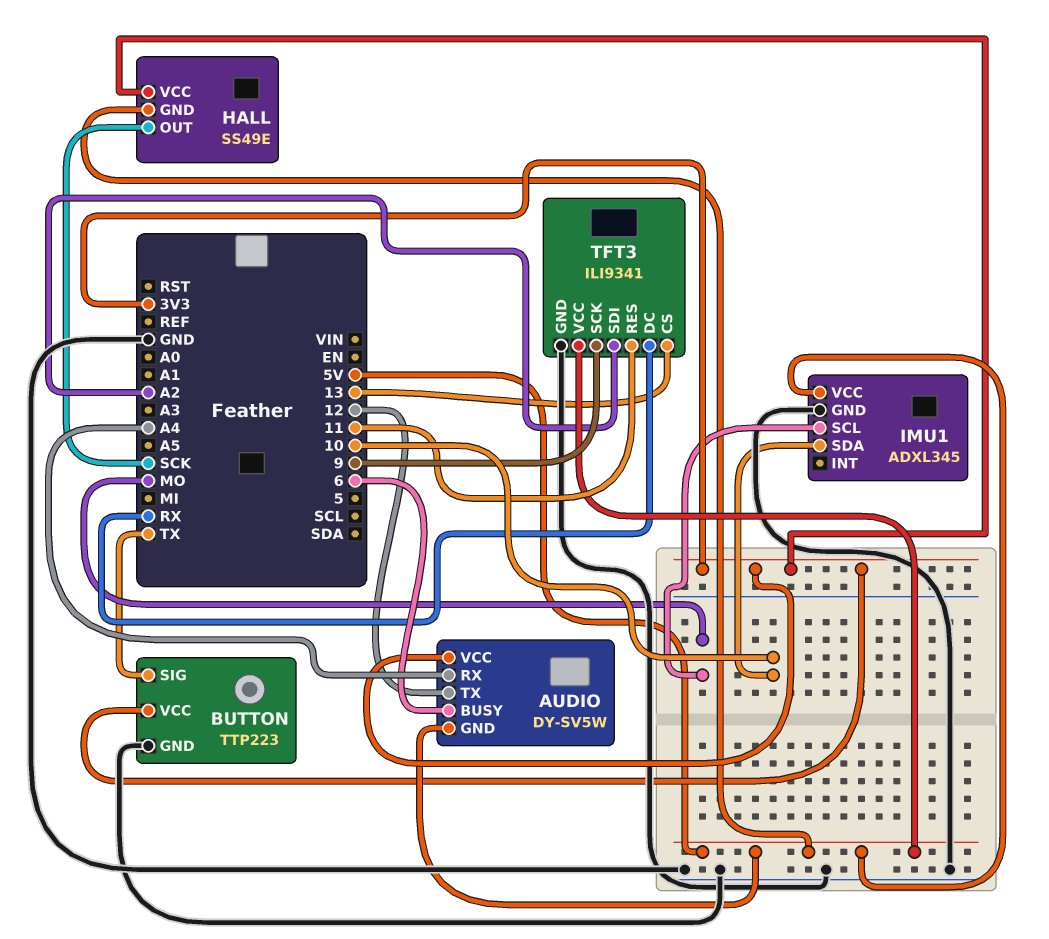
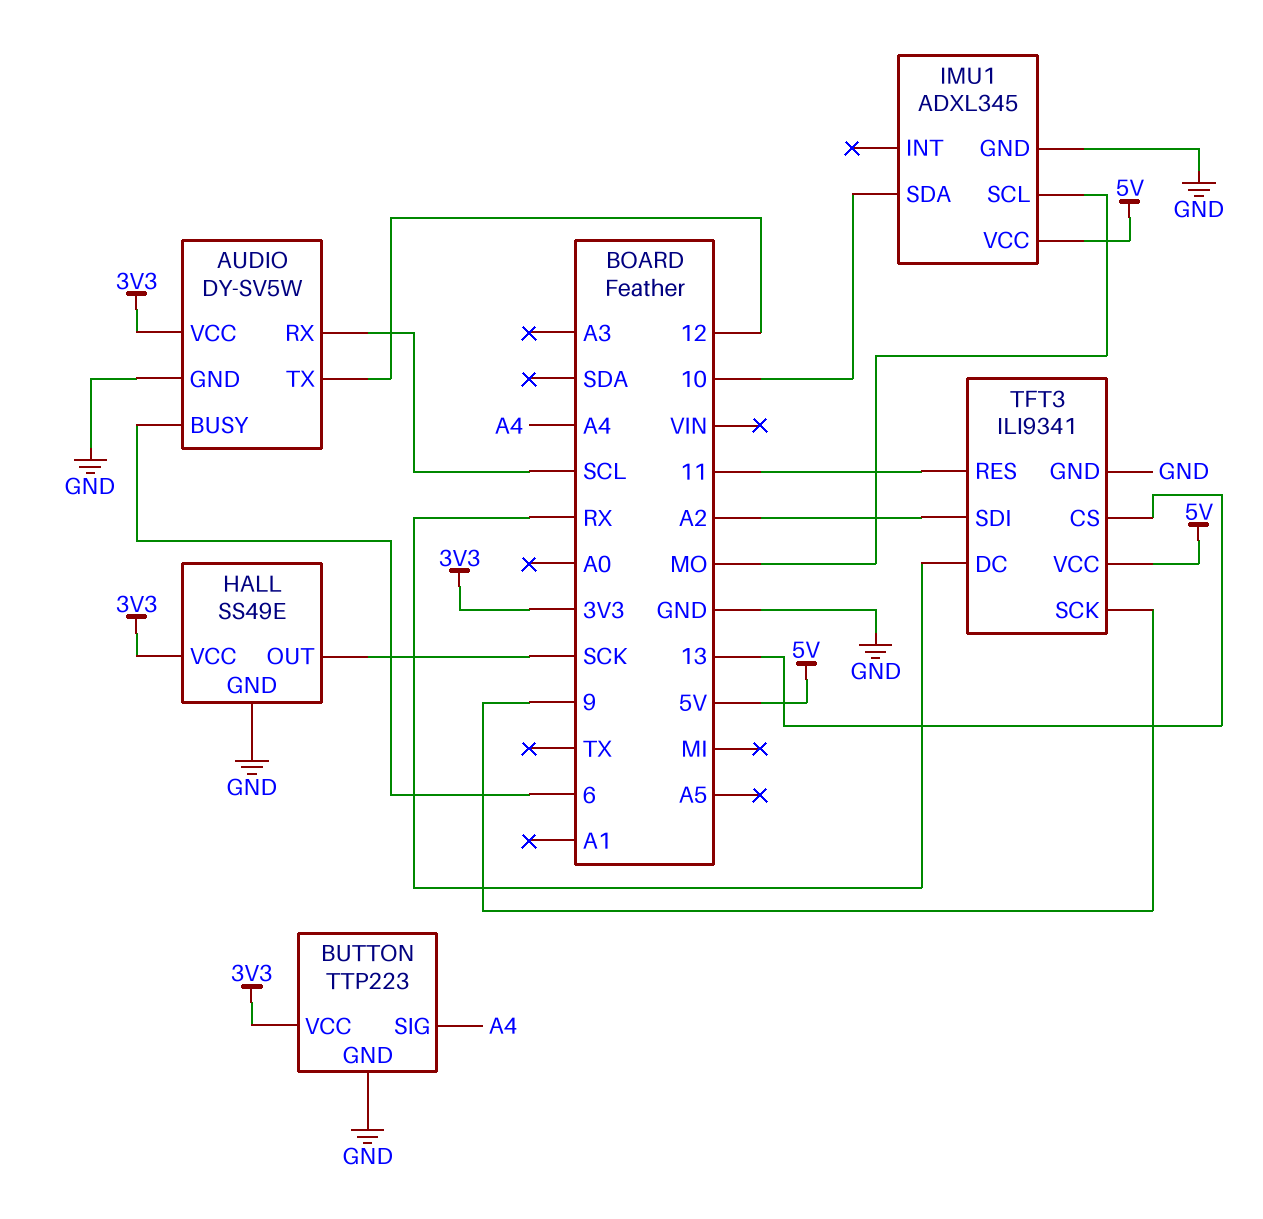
AUDIO pin GND: 5V -> GND
AUDIO pin RX: A4 -> SCL
BUTTON pin SIG: TX -> A4
HALL pin GND: 5V -> GND

